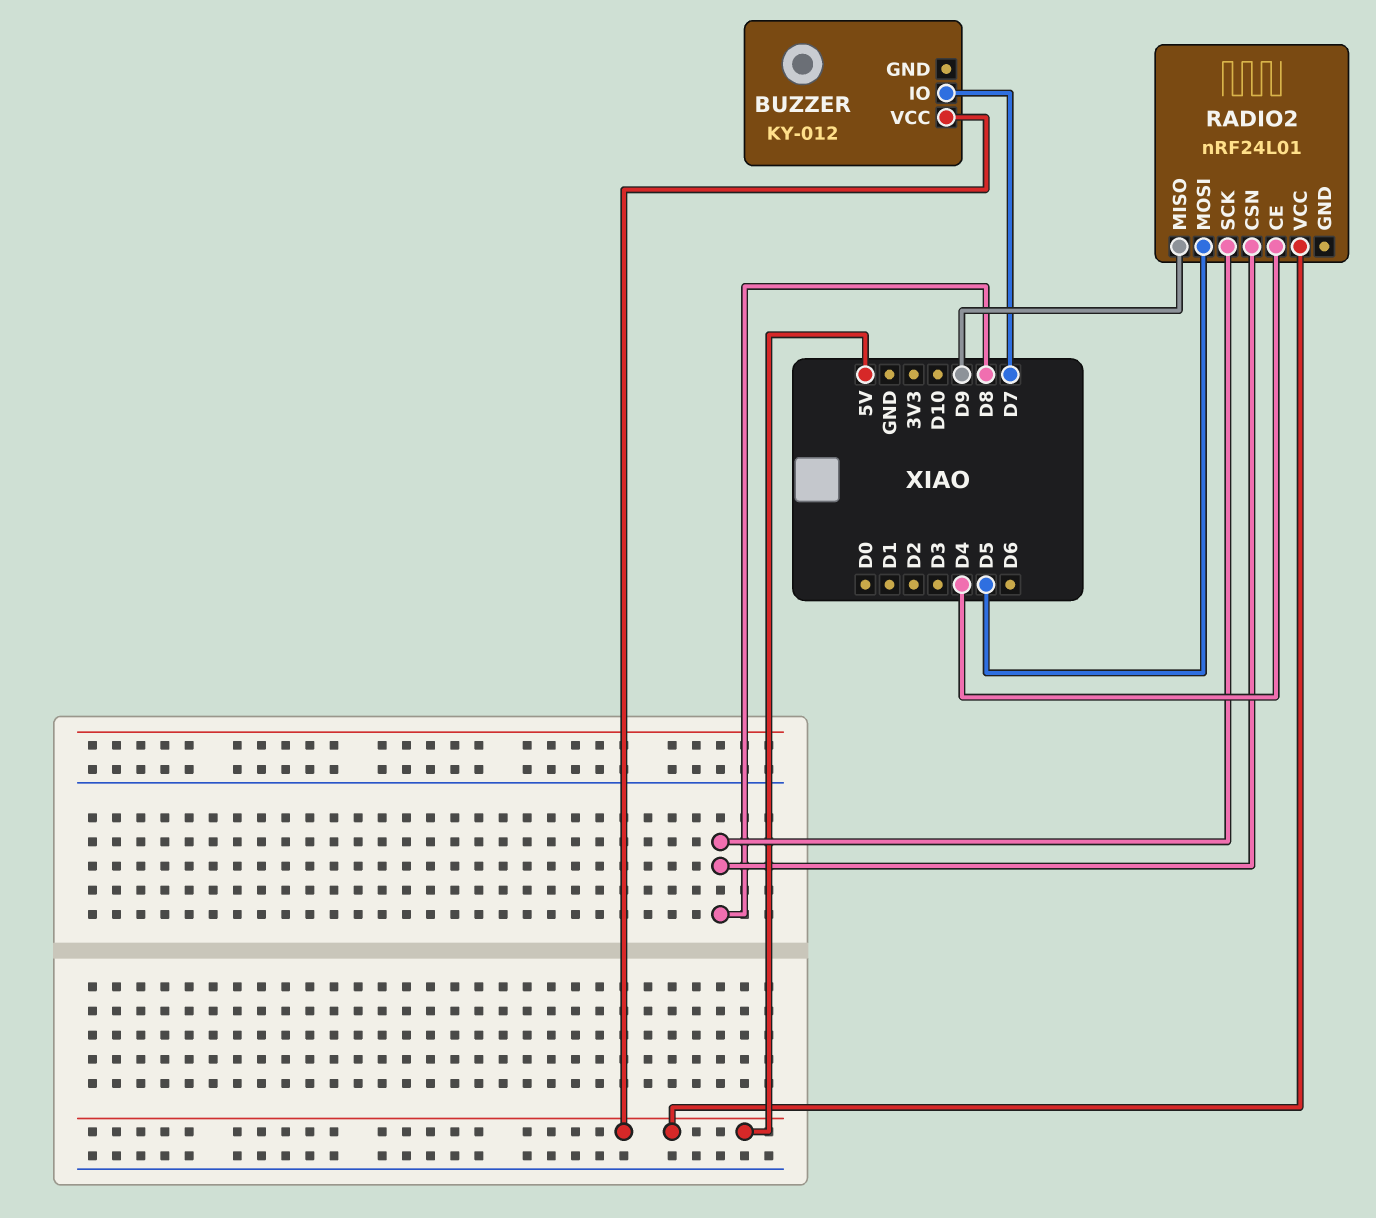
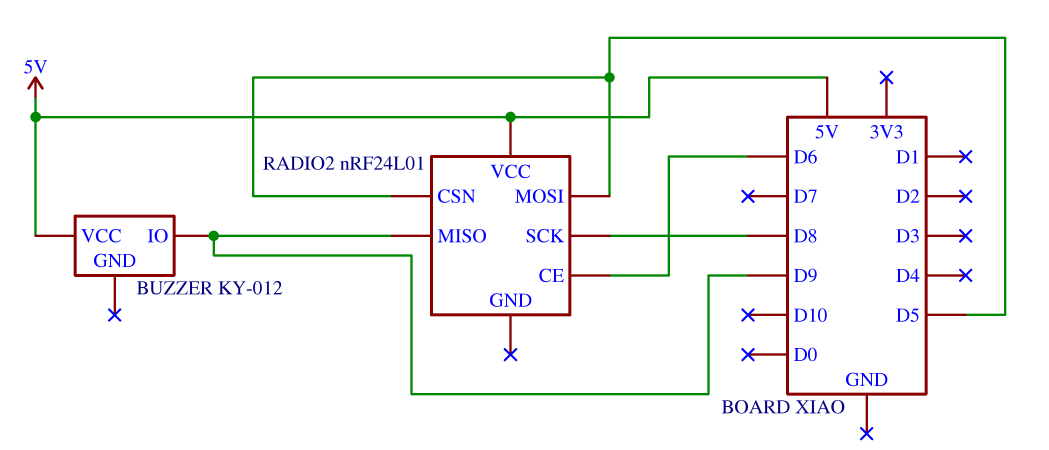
BUZZER pin IO: D7 -> D9
RADIO2 pin CE: D4 -> D6
RADIO2 pin CSN: D8 -> D5

